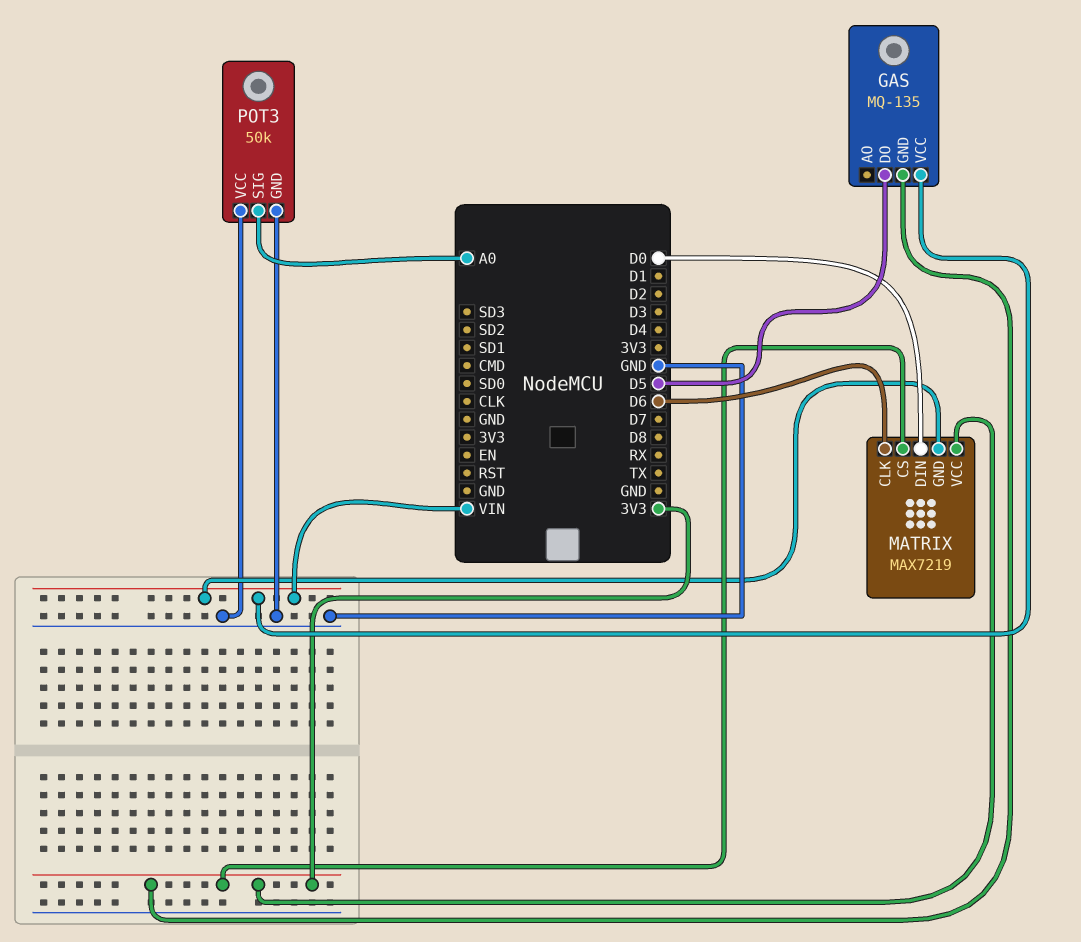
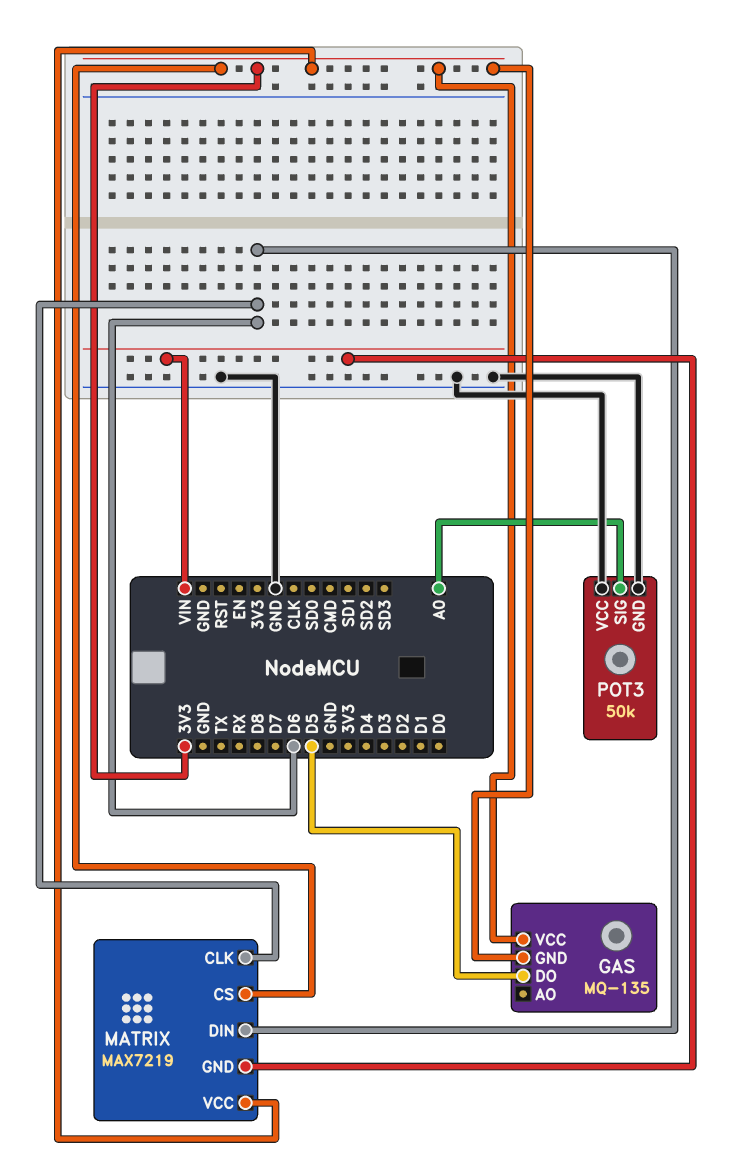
GAS pin VCC: VIN -> 3V3
MATRIX pin DIN: D0 -> D6

